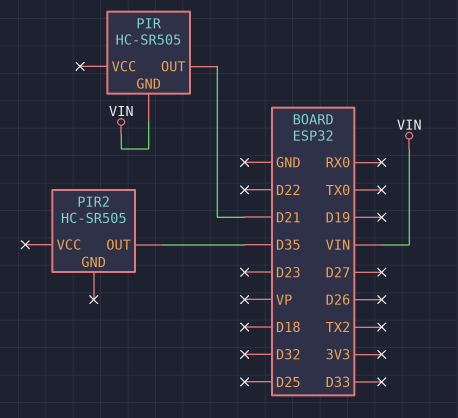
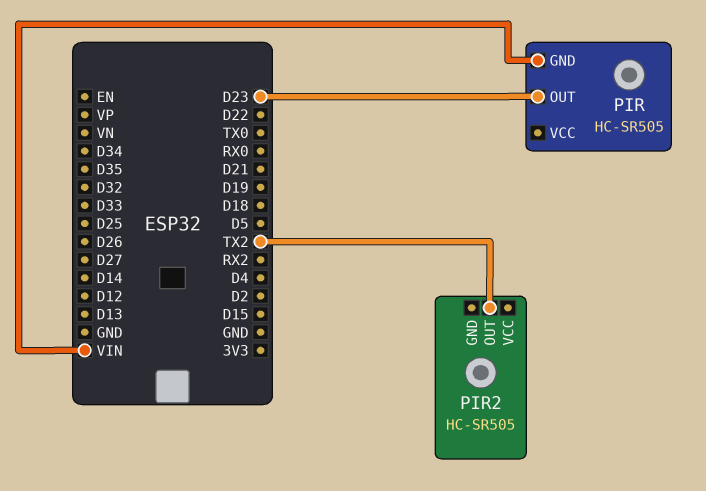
PIR pin OUT: D21 -> D23
PIR2 pin OUT: D35 -> TX2

